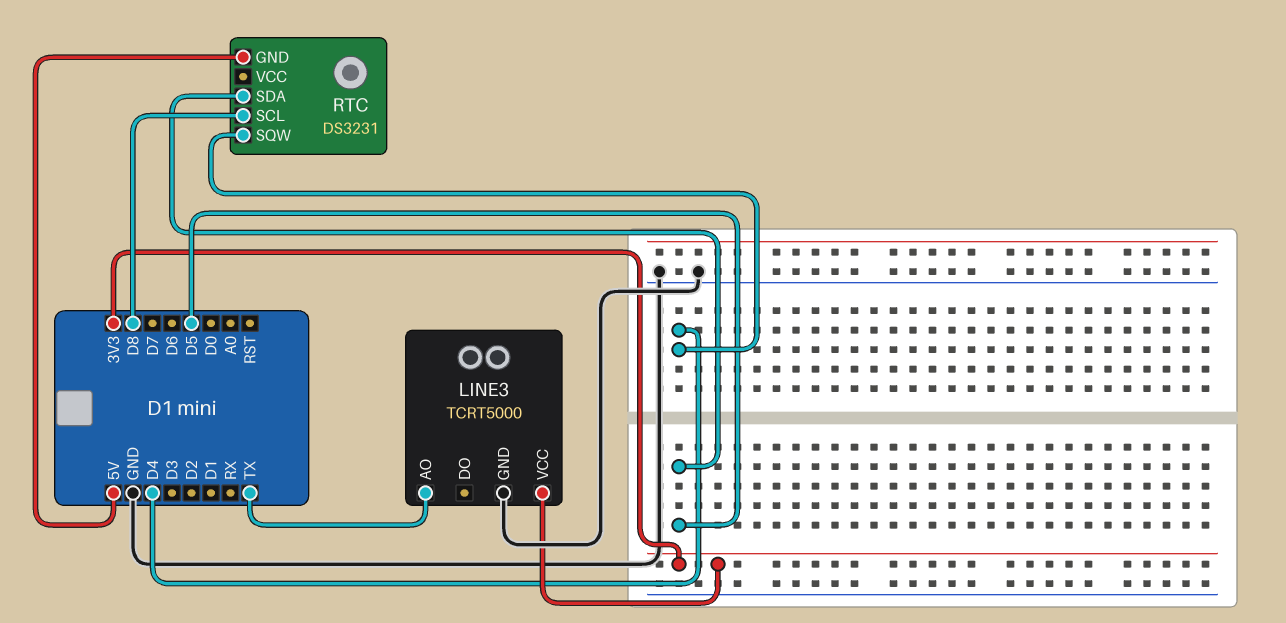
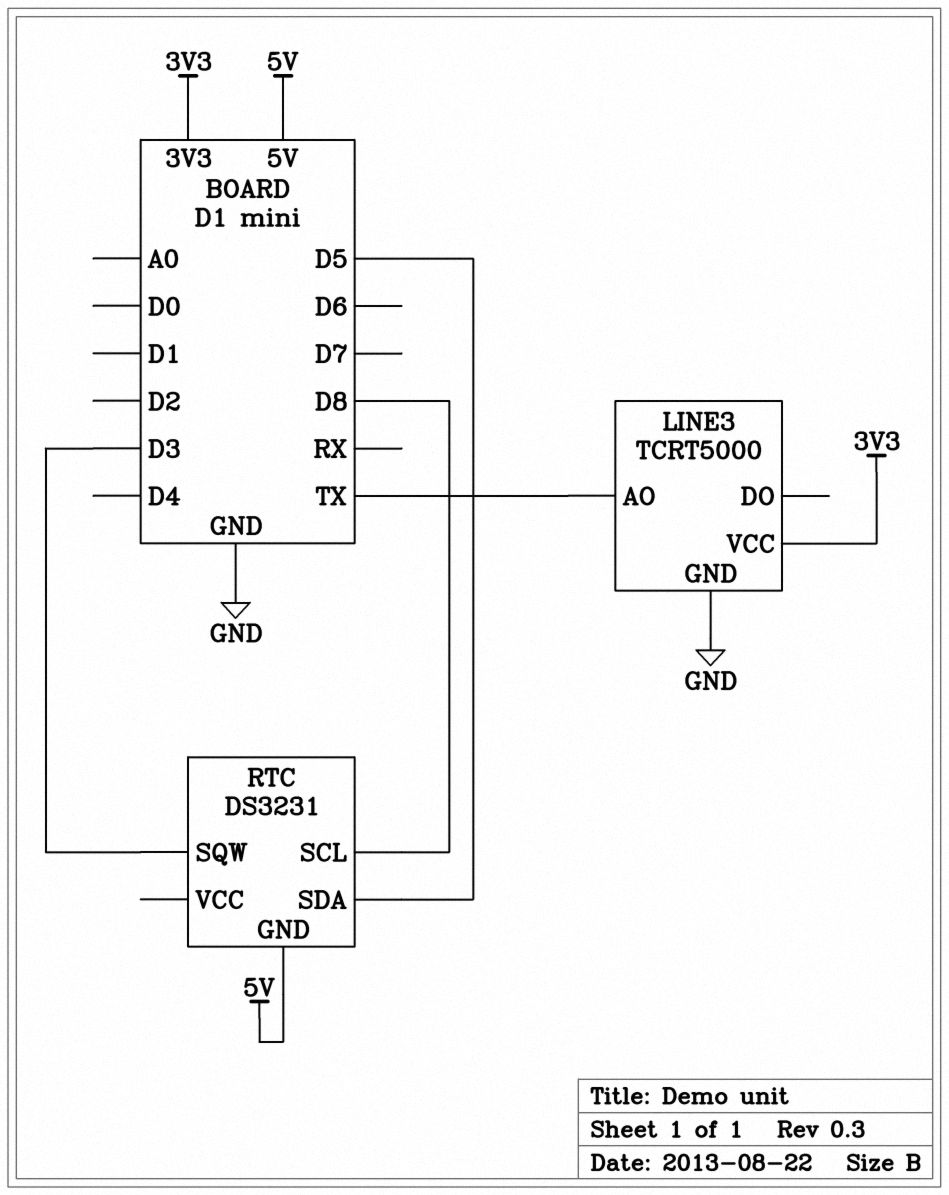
RTC pin SQW: D4 -> D3

